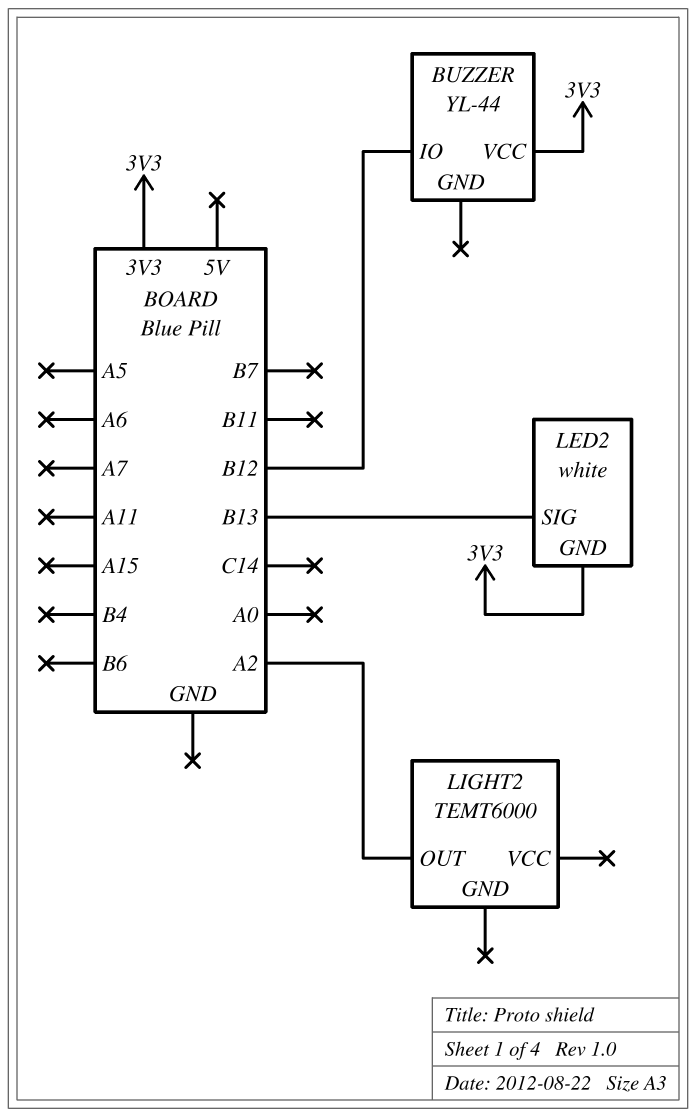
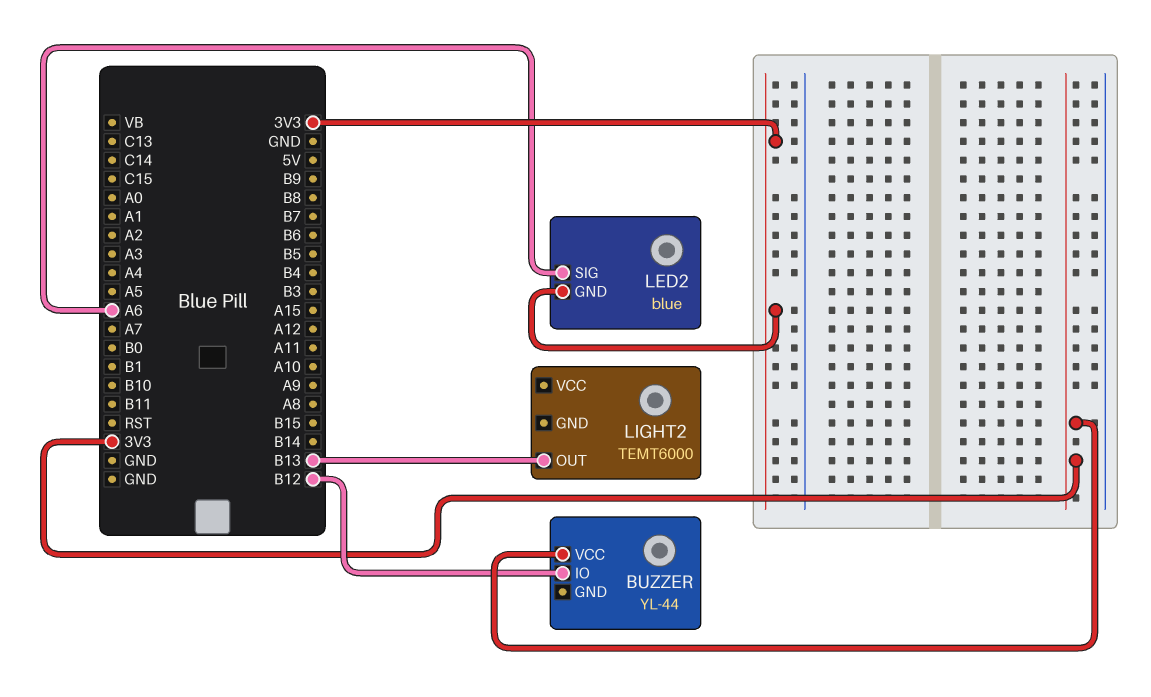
LED2: white -> blue
LED2 pin SIG: B13 -> A6
LIGHT2 pin OUT: A2 -> B13

